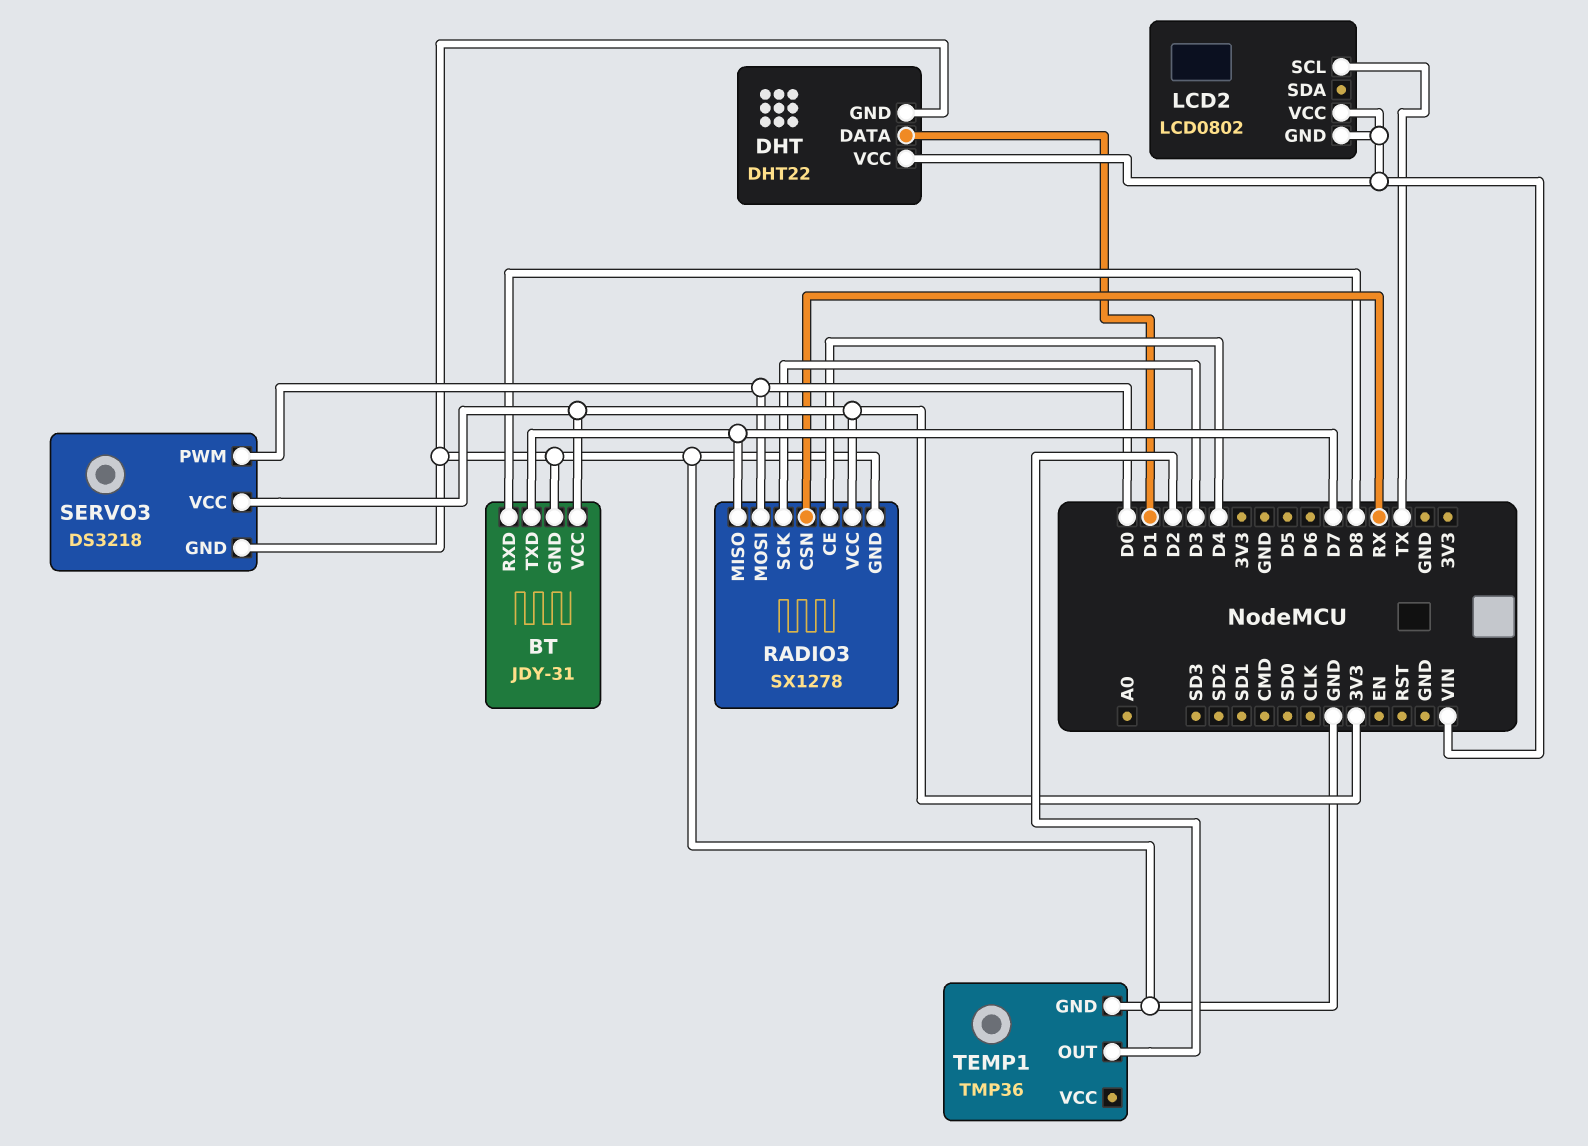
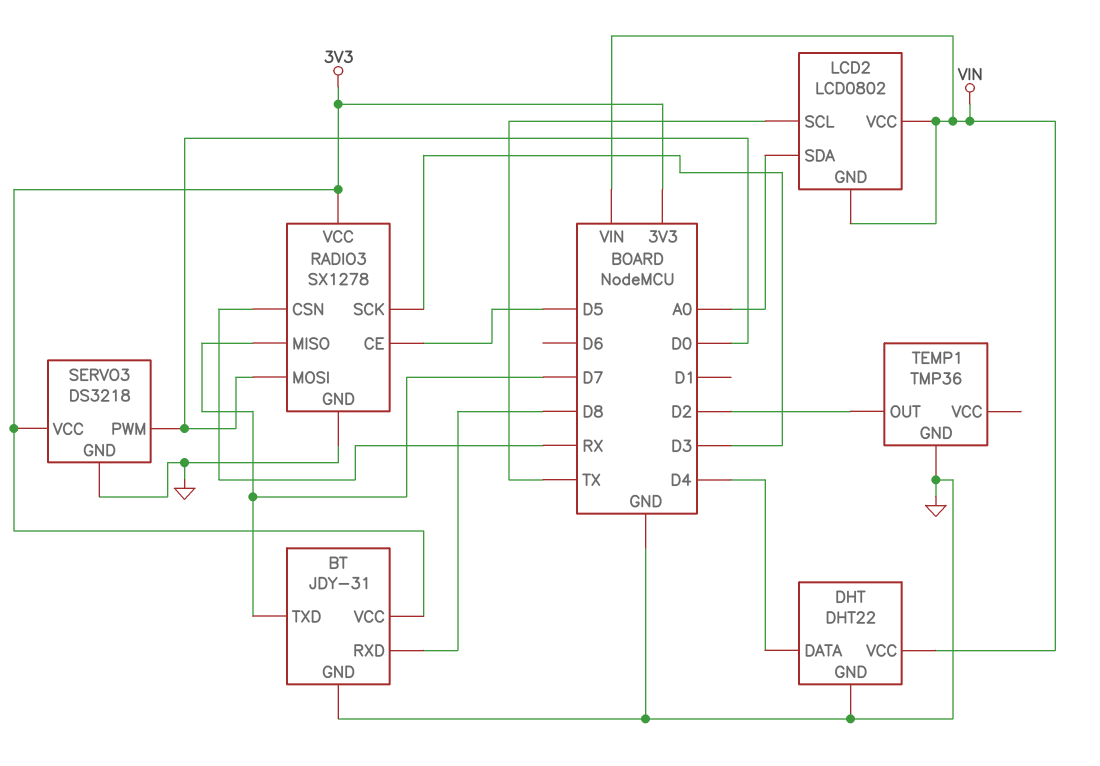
DHT pin DATA: D1 -> D4
LCD2 pin SDA: none -> A0
RADIO3 pin CE: D4 -> D5

